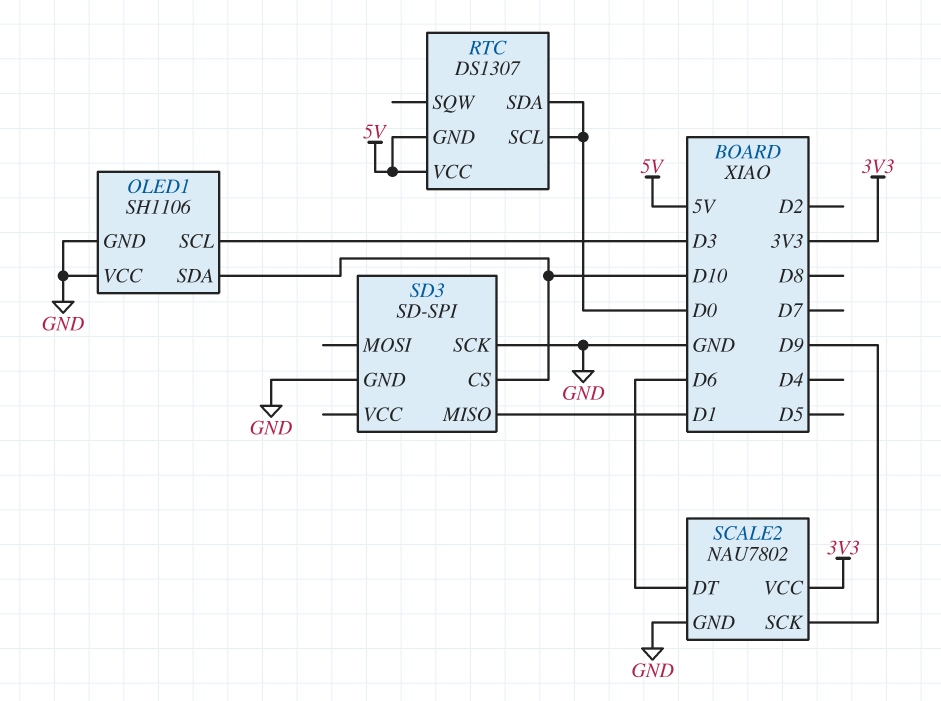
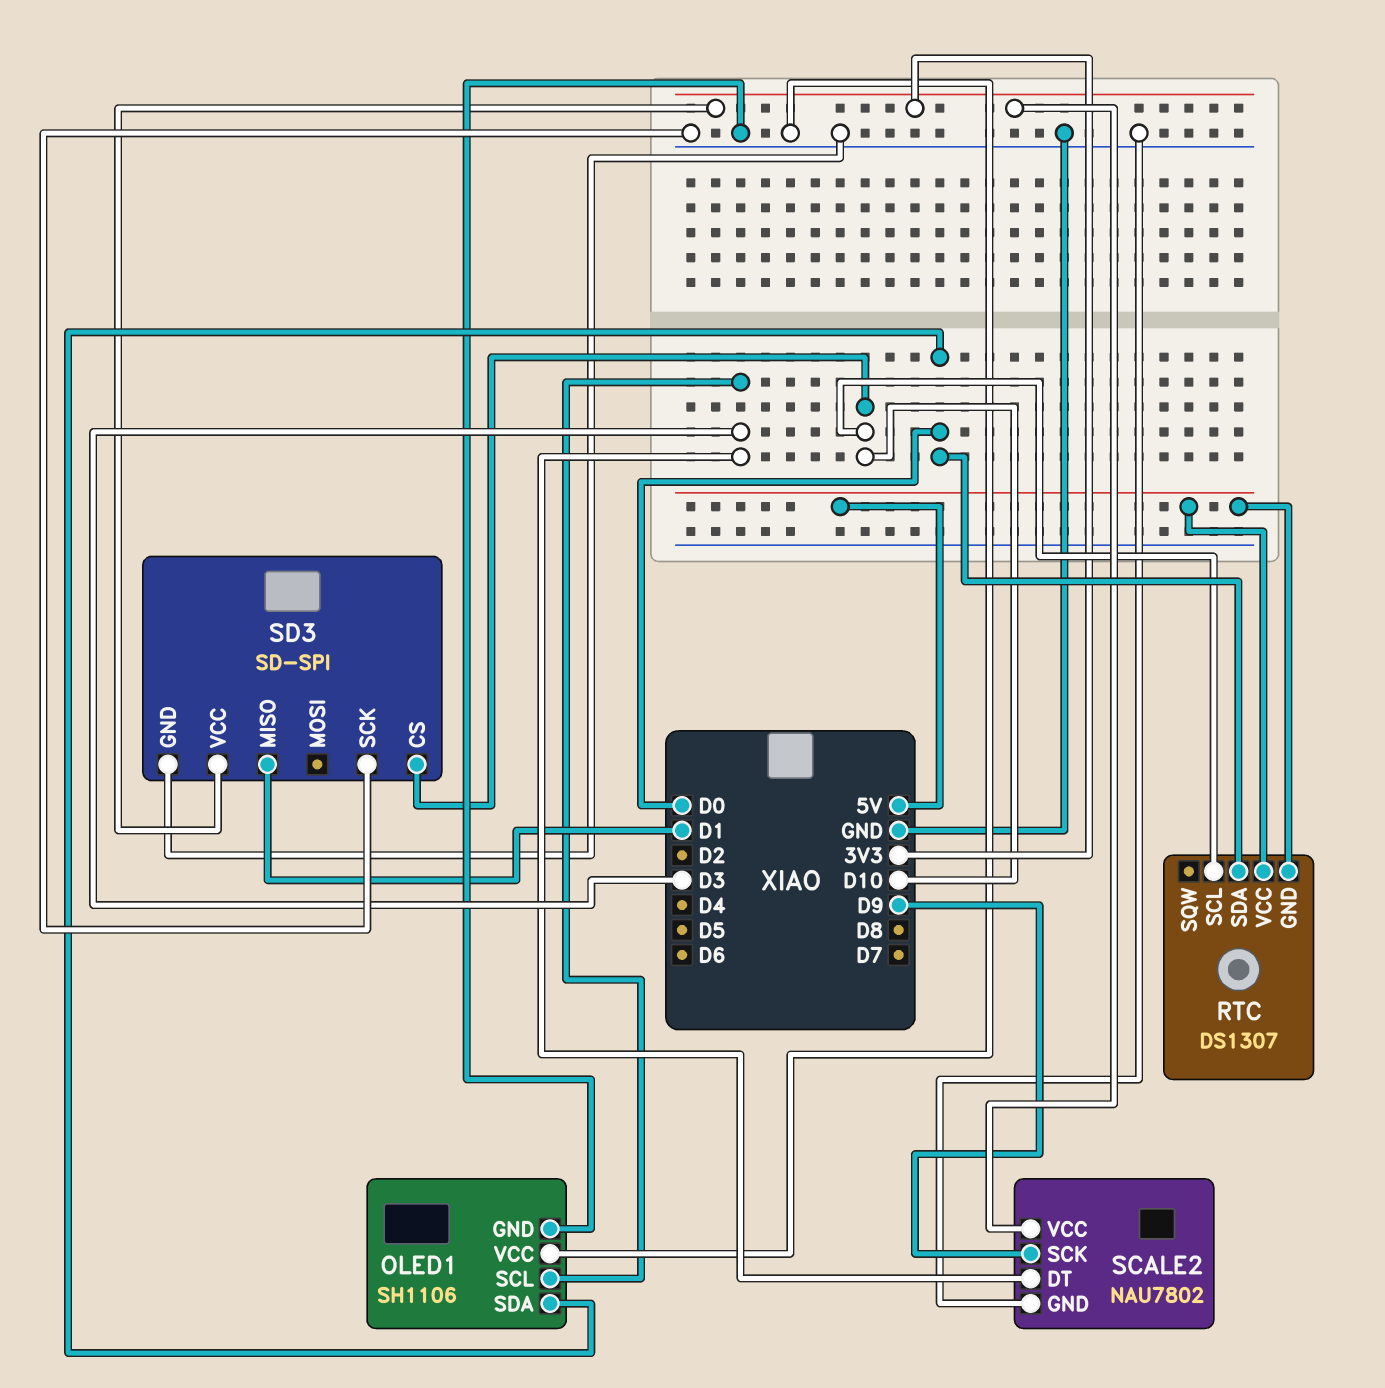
OLED1 pin SDA: D10 -> D0
RTC pin SCL: D0 -> D10
SCALE2 pin DT: D6 -> D3
SD3 pin VCC: none -> 3V3

